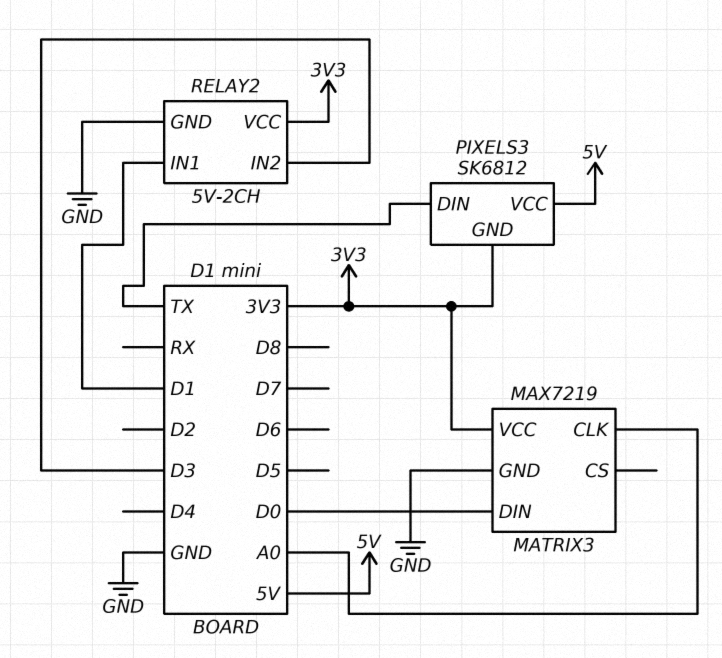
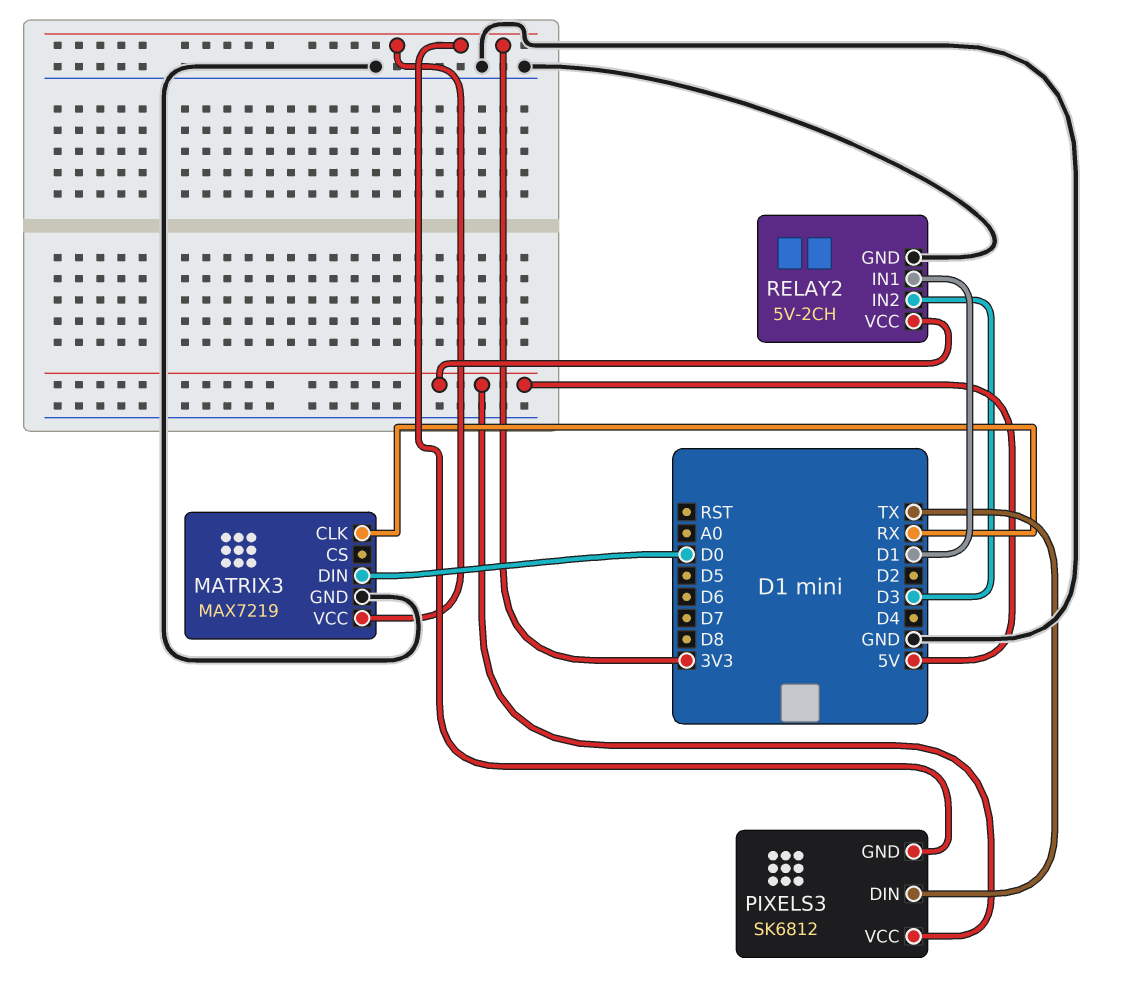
MATRIX3 pin CLK: A0 -> RX
RELAY2 pin VCC: 3V3 -> 5V

